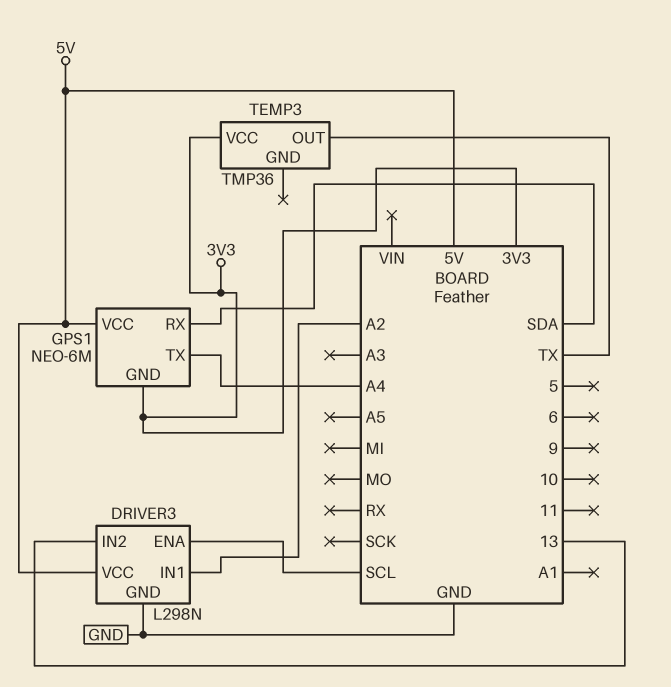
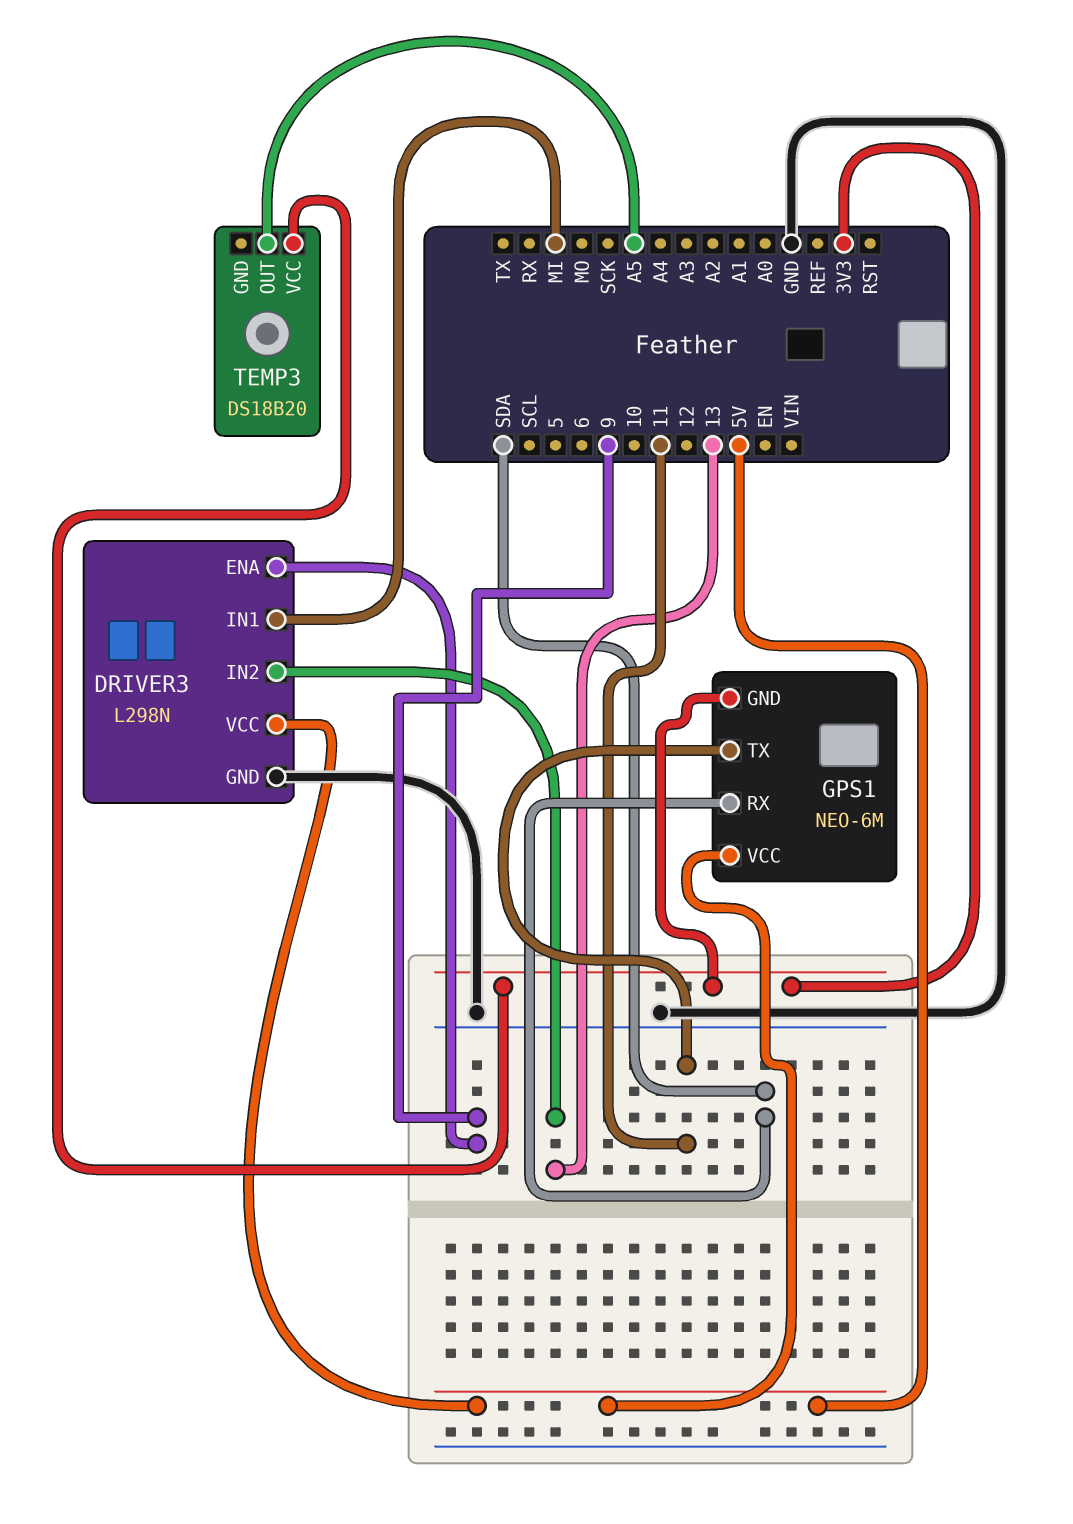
DRIVER3 pin ENA: SCL -> 9
DRIVER3 pin IN1: A2 -> MI
GPS1 pin TX: A4 -> 11
TEMP3: TMP36 -> DS18B20
TEMP3 pin OUT: TX -> A5

